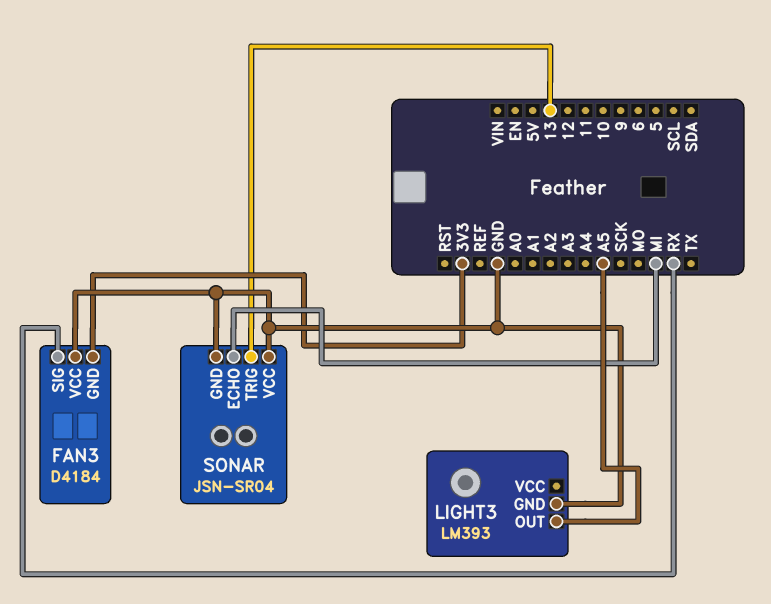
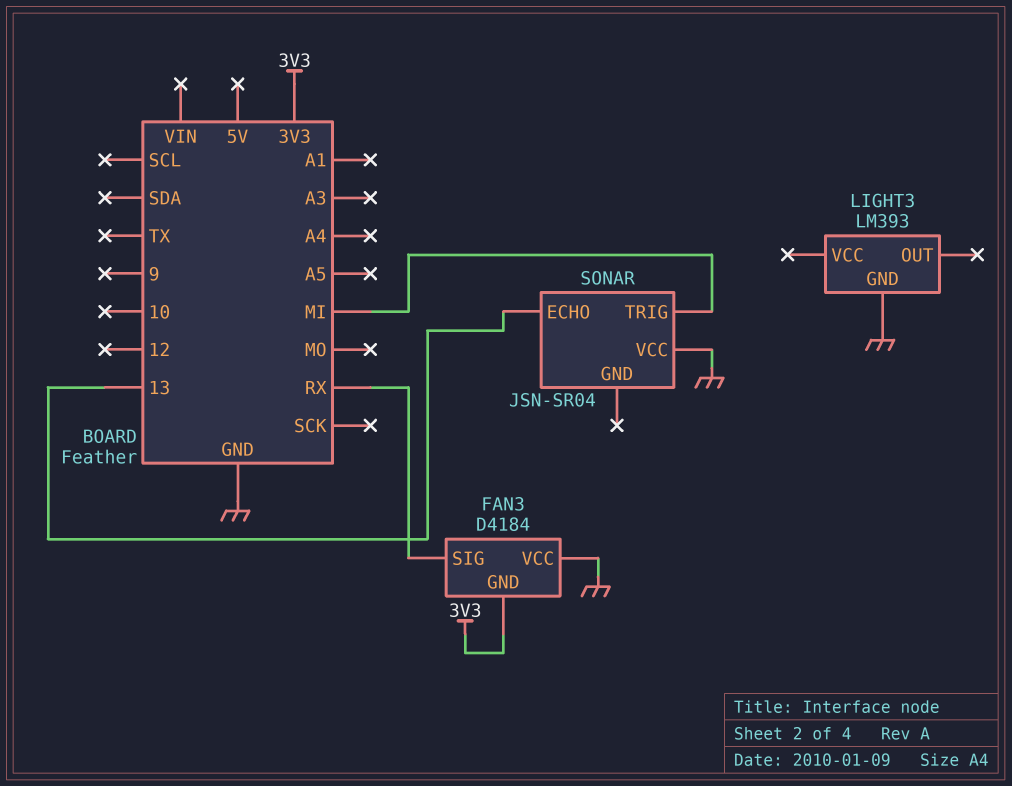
LIGHT3 pin OUT: A5 -> none
SONAR pin ECHO: MI -> 13
SONAR pin GND: GND -> none
SONAR pin TRIG: 13 -> MI

